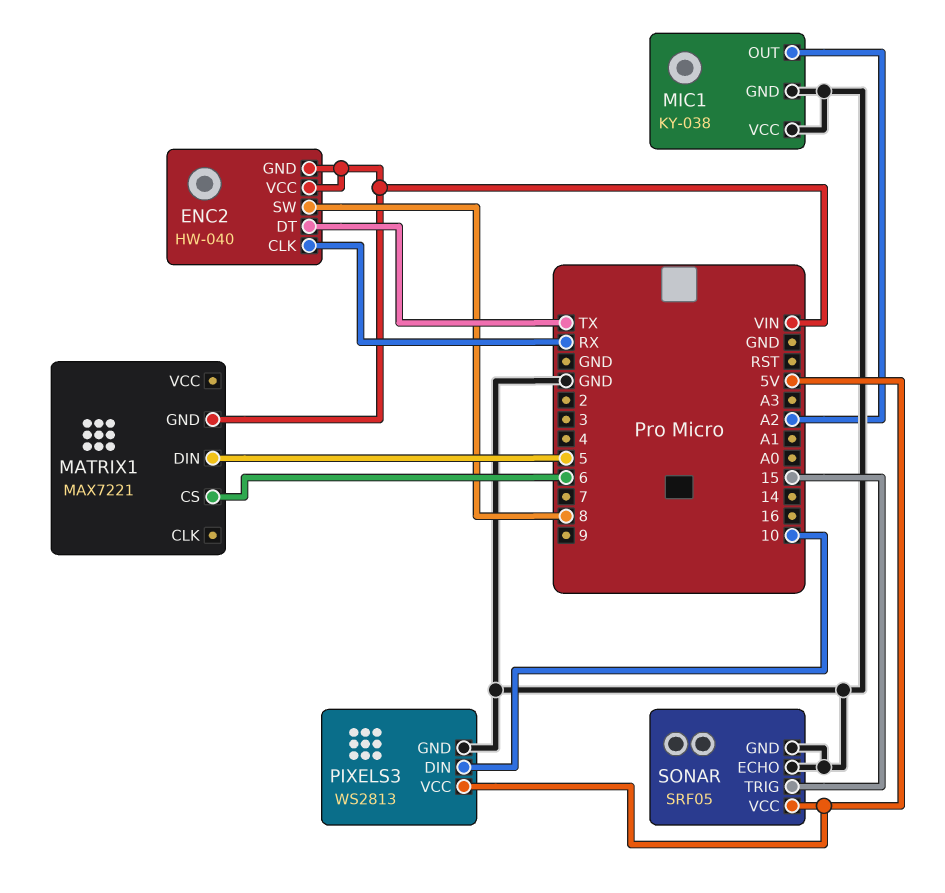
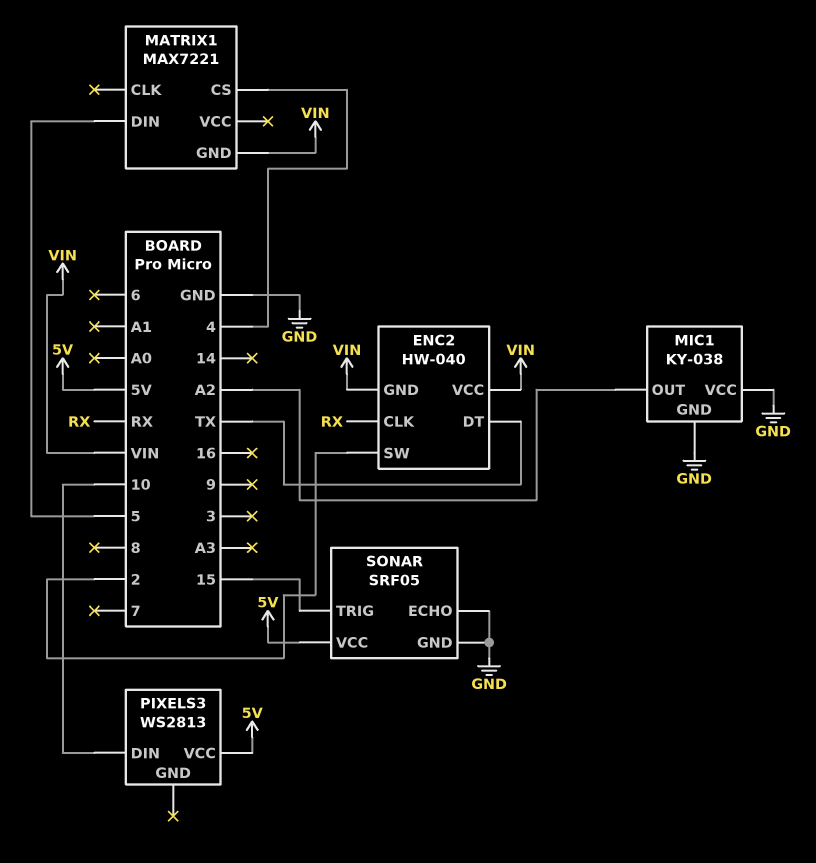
ENC2 pin SW: 8 -> 2
MATRIX1 pin CS: 6 -> 4
PIXELS3 pin GND: GND -> none

